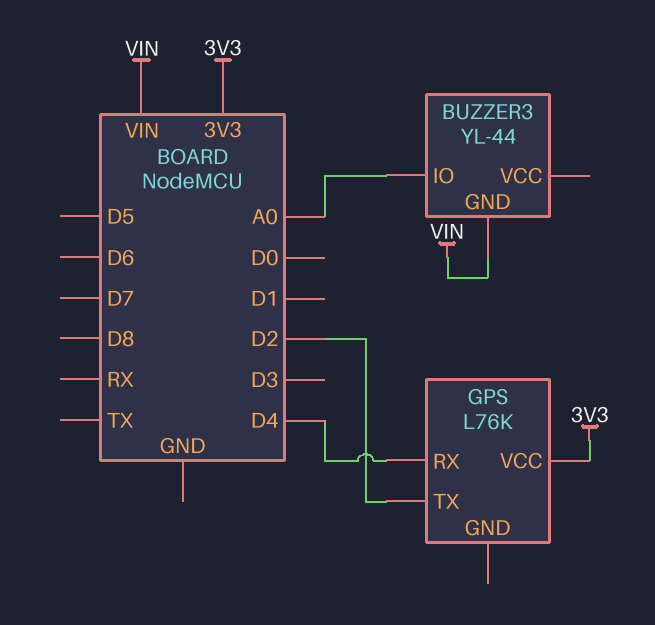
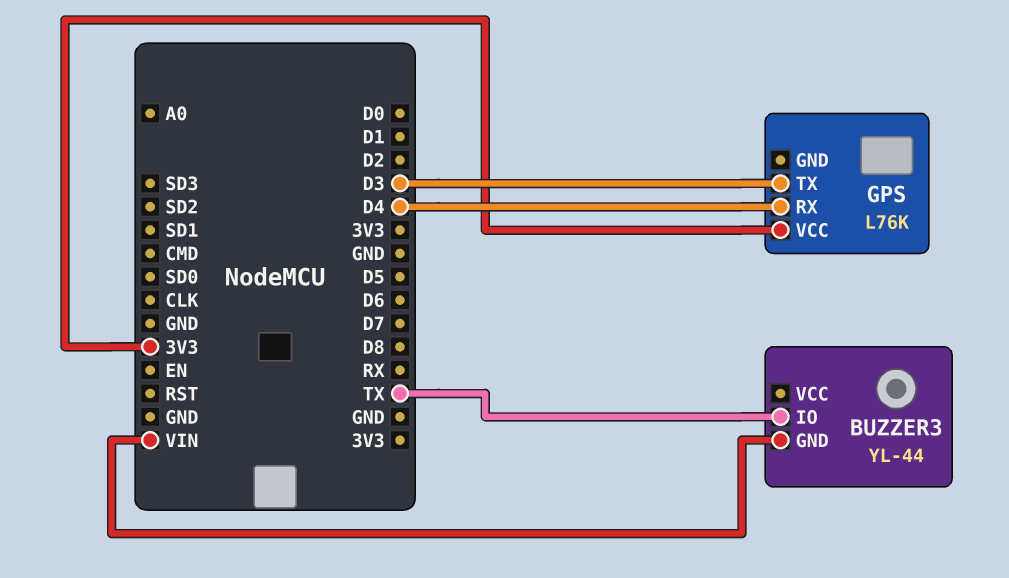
BUZZER3 pin IO: A0 -> TX
GPS pin TX: D2 -> D3

